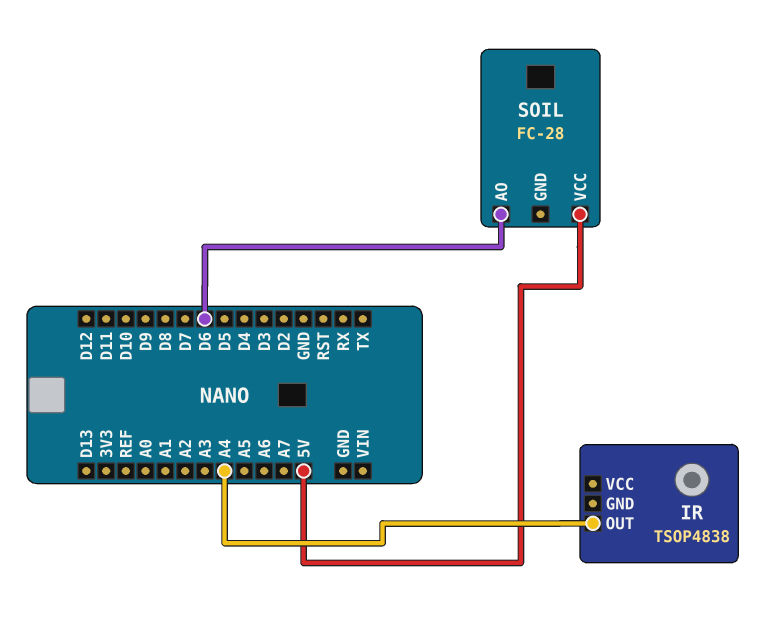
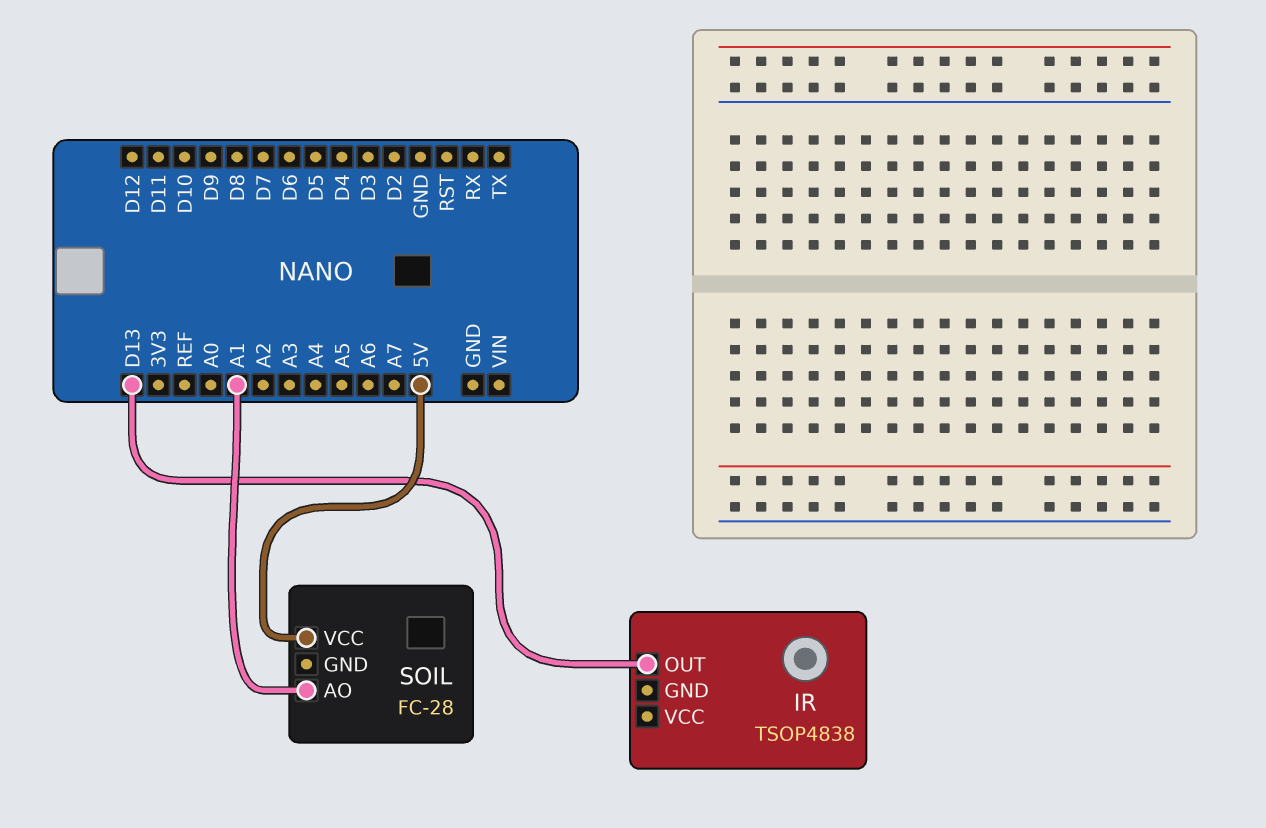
IR pin OUT: A4 -> D13
SOIL pin AO: D6 -> A1

